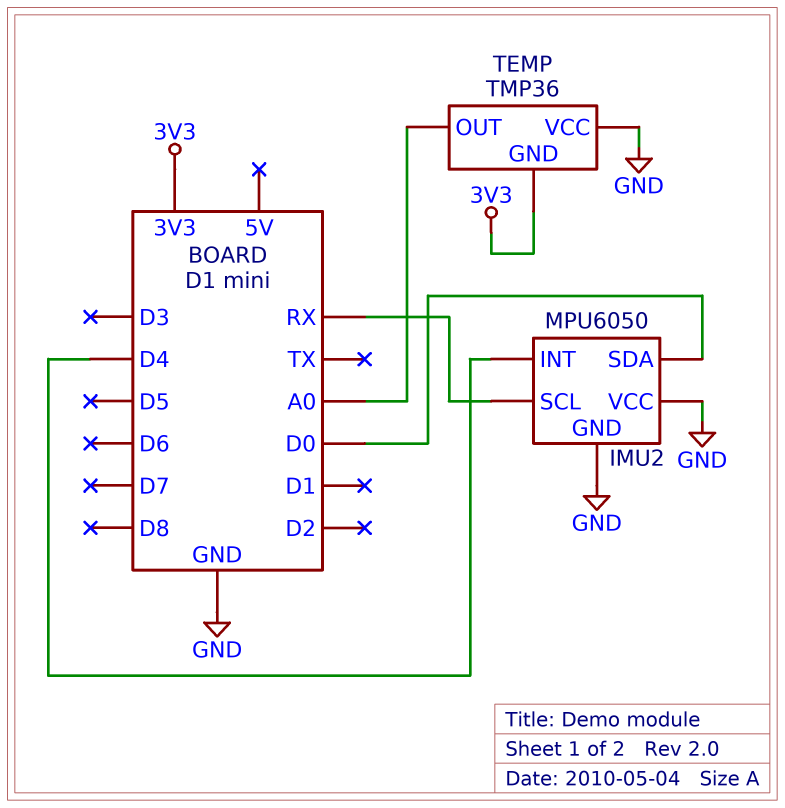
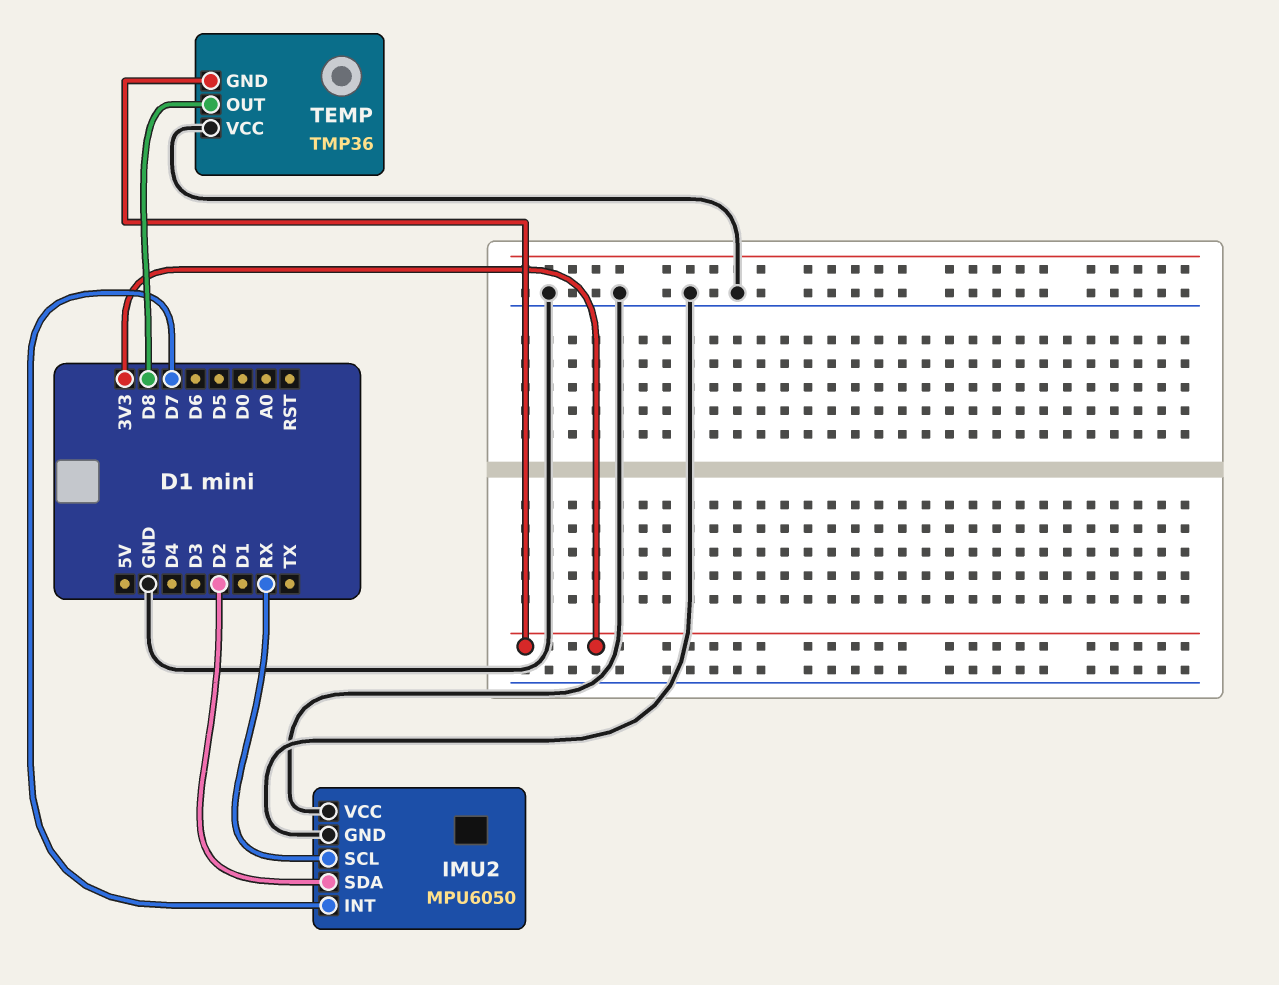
IMU2 pin INT: D4 -> D7
IMU2 pin SDA: D0 -> D2
TEMP pin OUT: A0 -> D8

